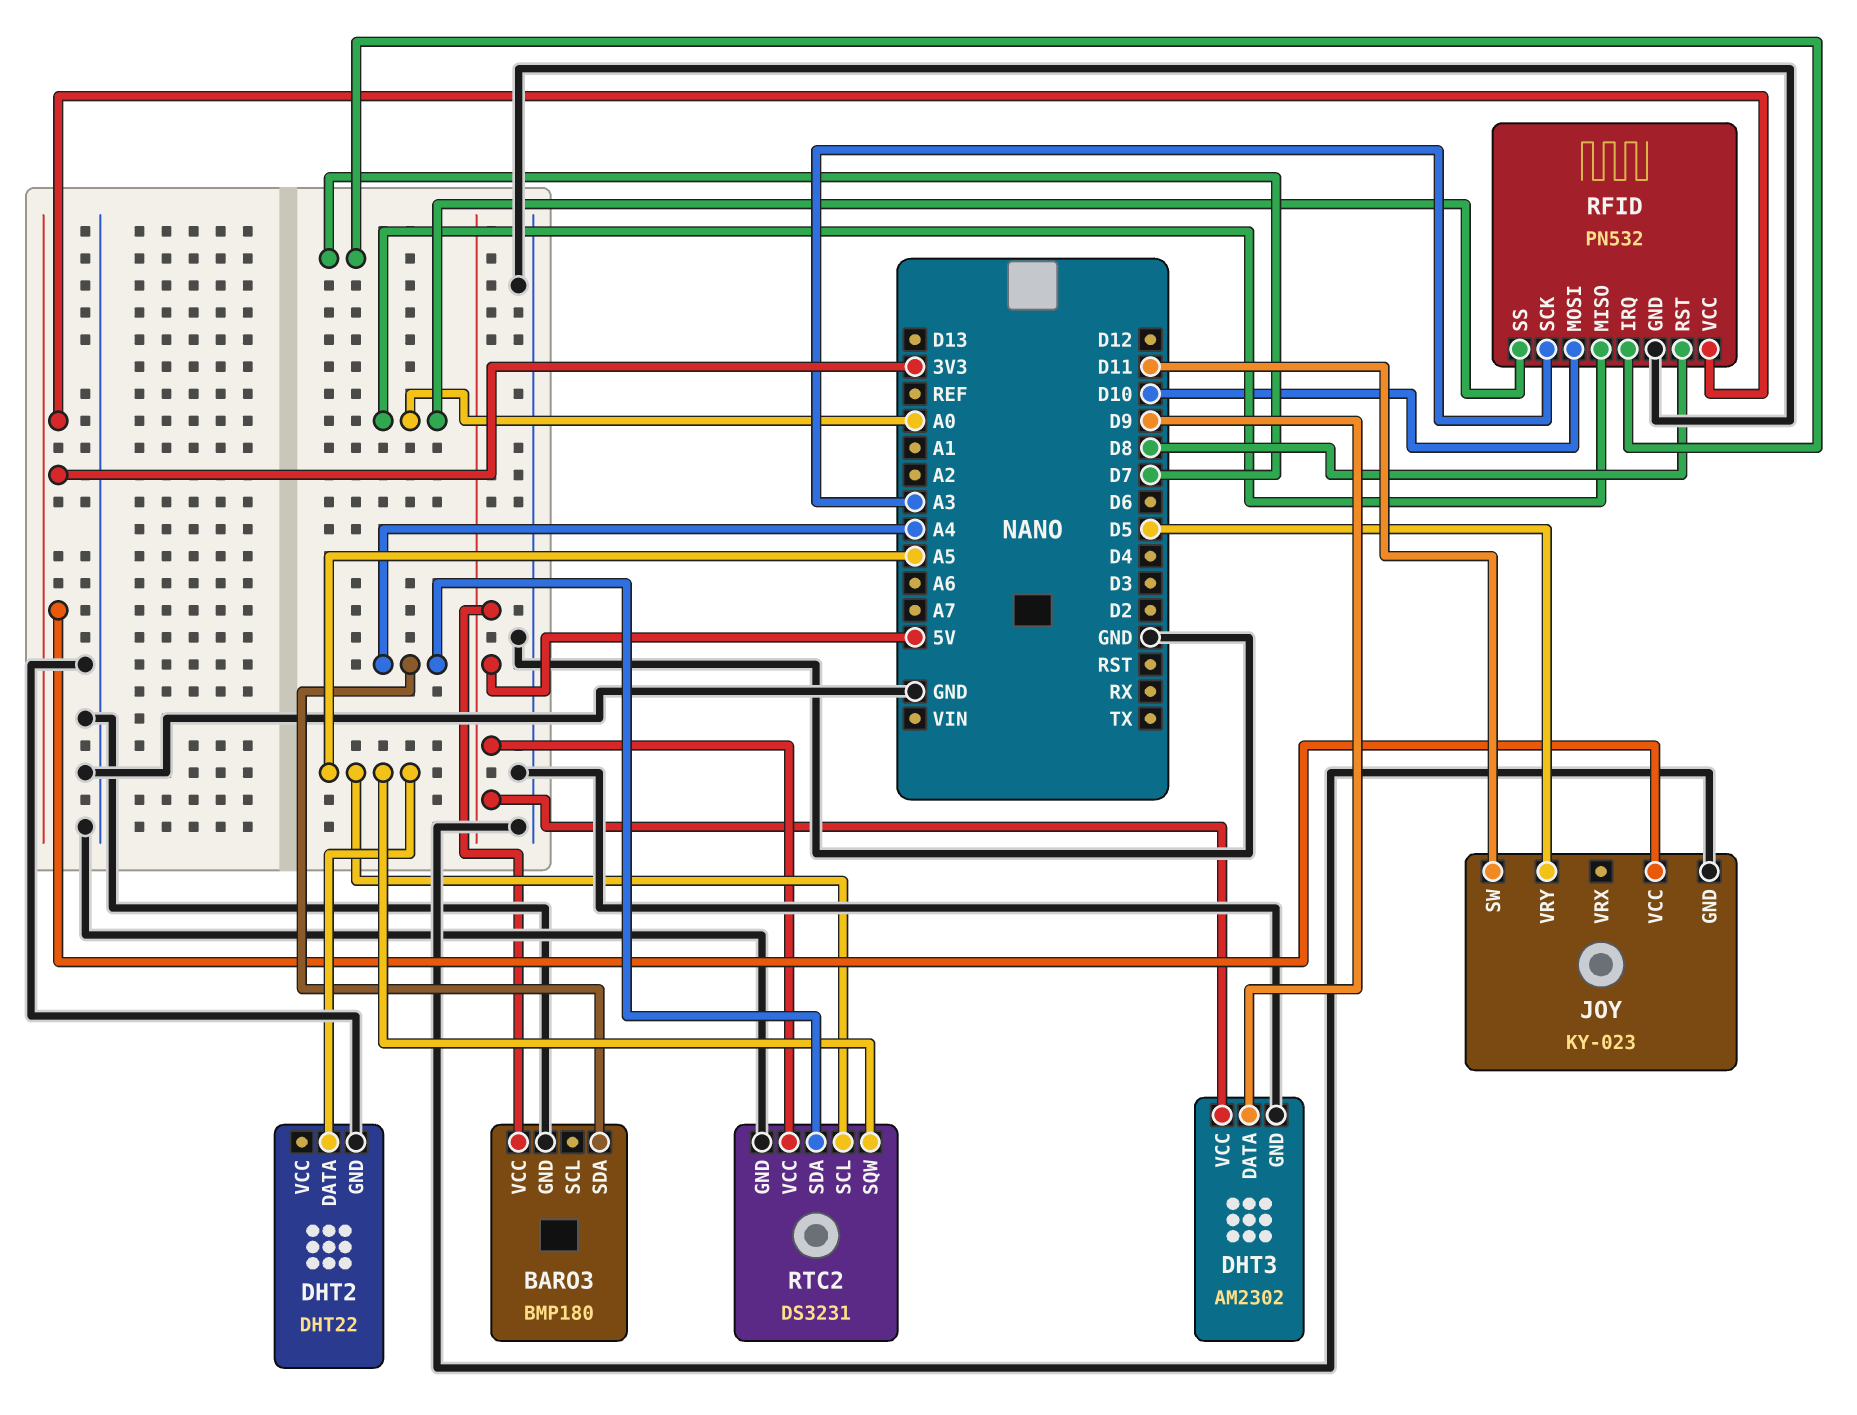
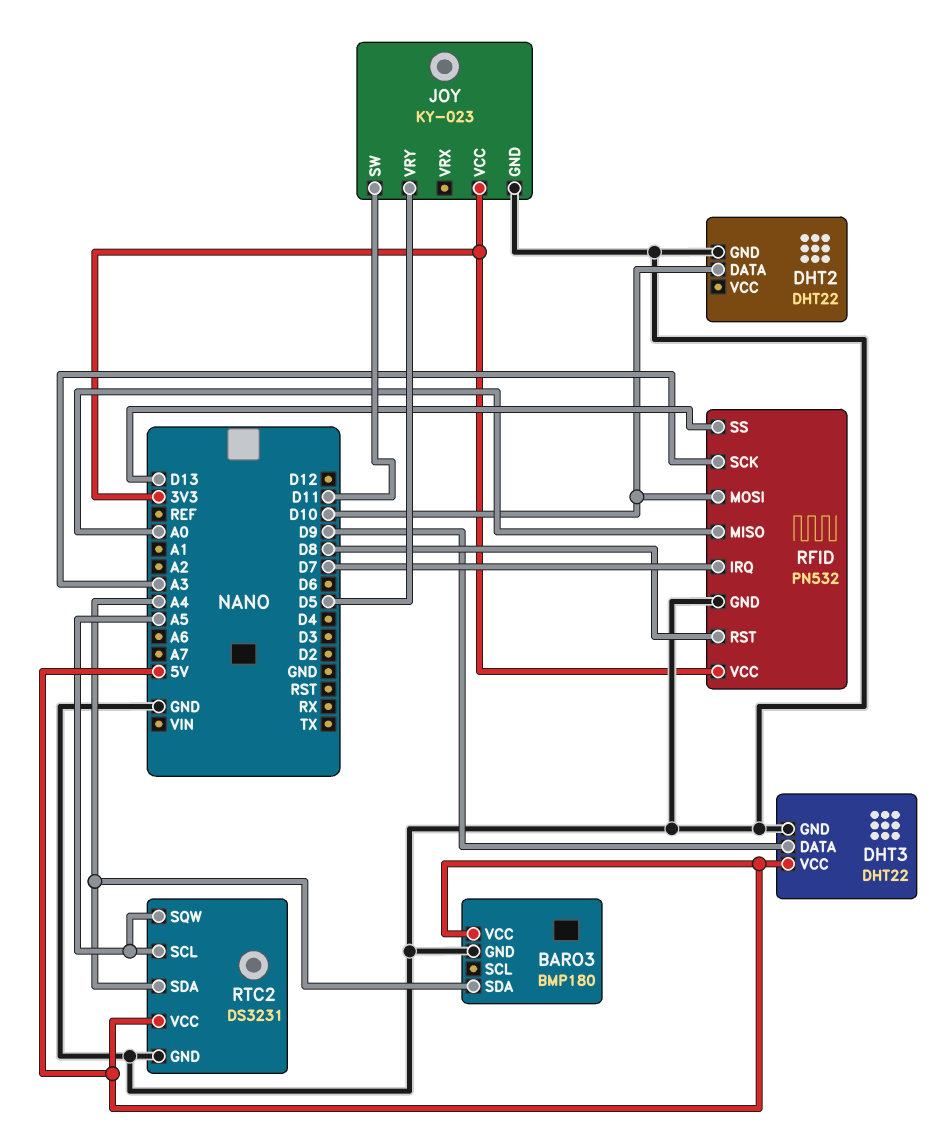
DHT2 pin DATA: A5 -> D10
DHT3: AM2302 -> DHT22
RFID pin SS: A0 -> D13

